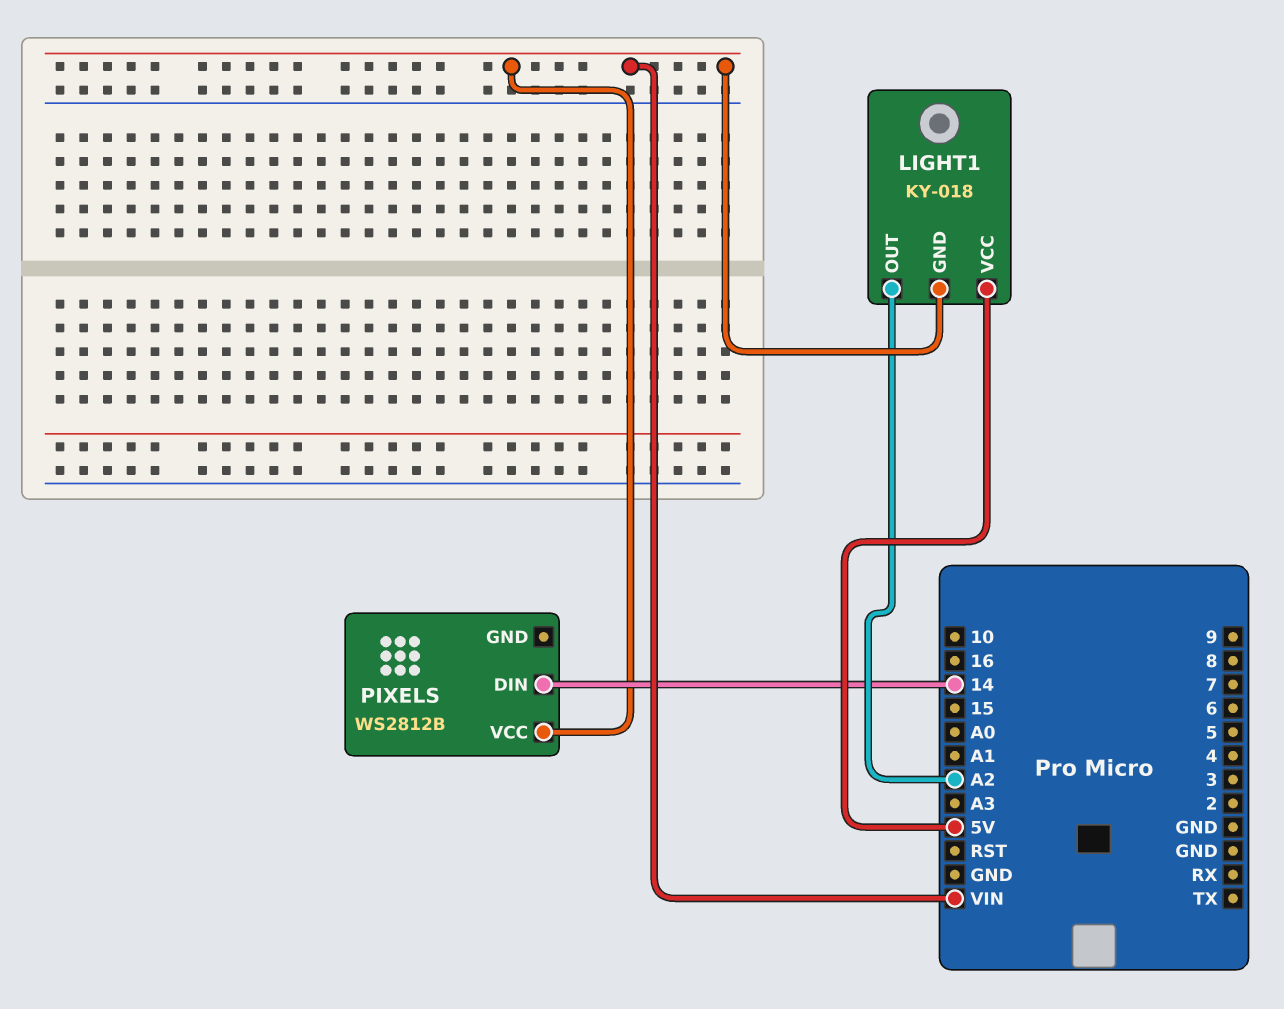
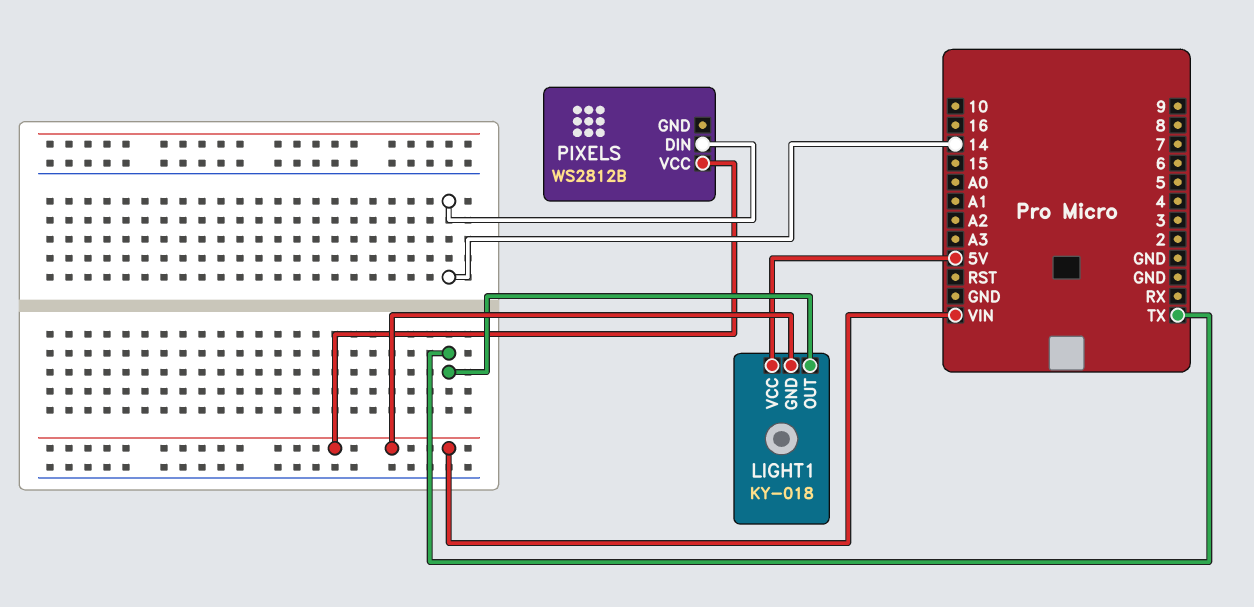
LIGHT1 pin OUT: A2 -> TX

